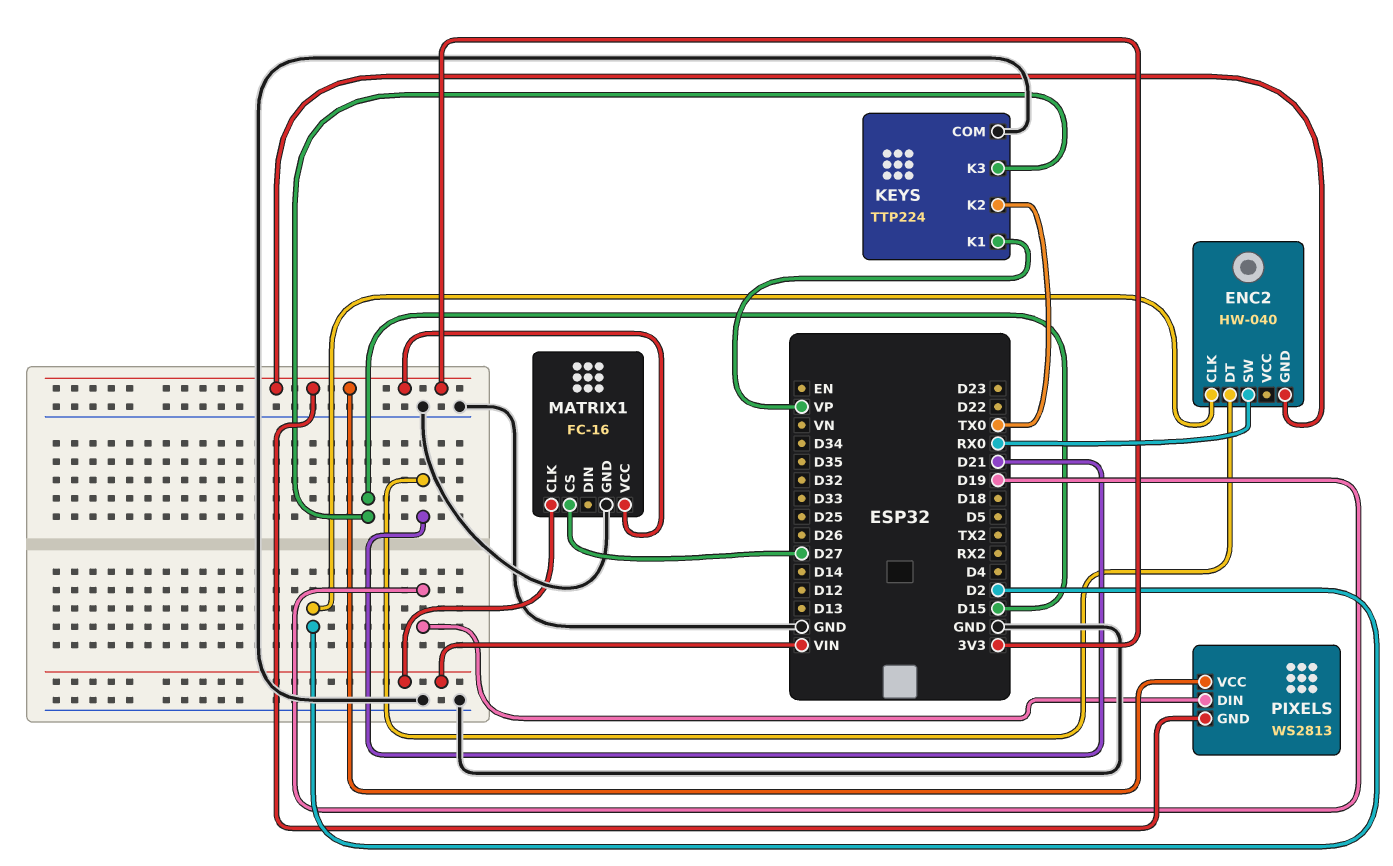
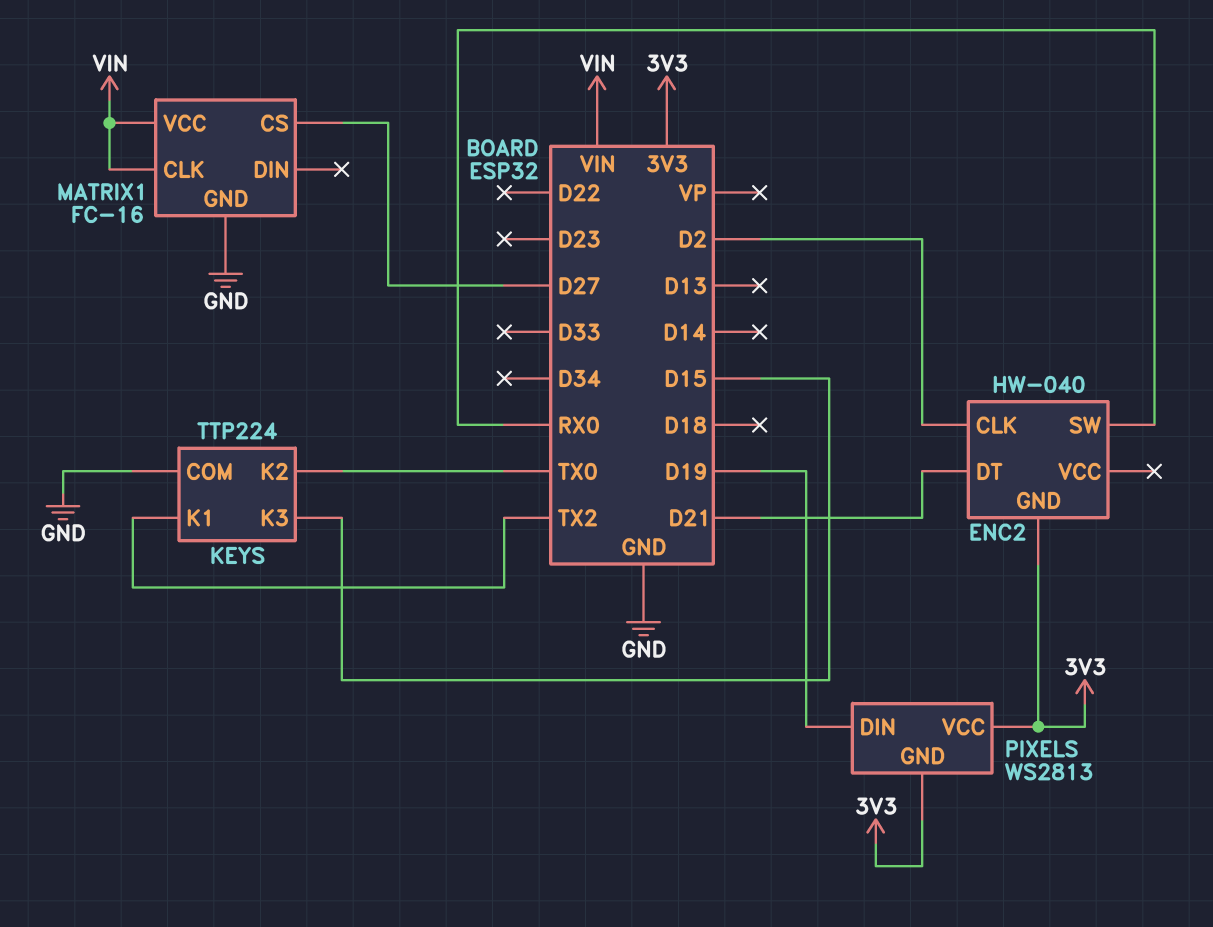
KEYS pin K1: VP -> TX2
MATRIX1 pin VCC: 3V3 -> VIN

